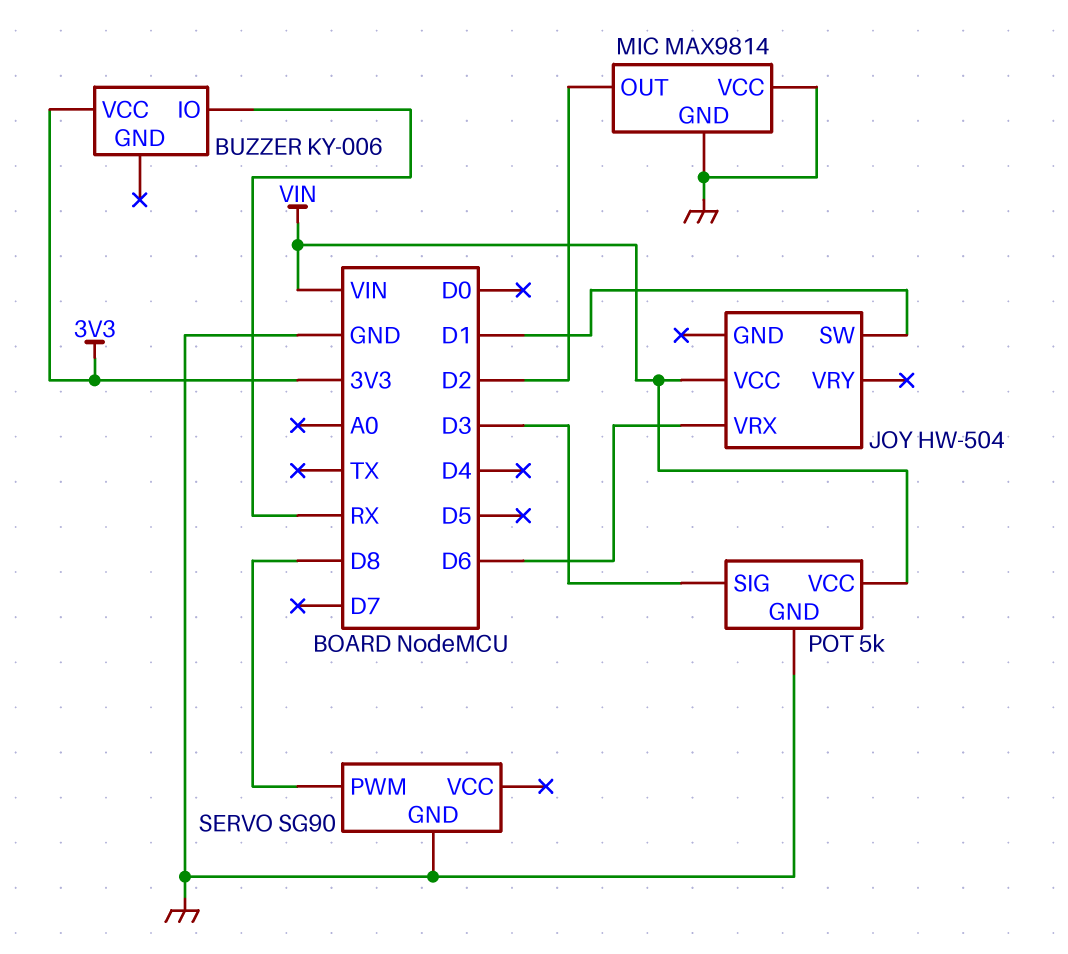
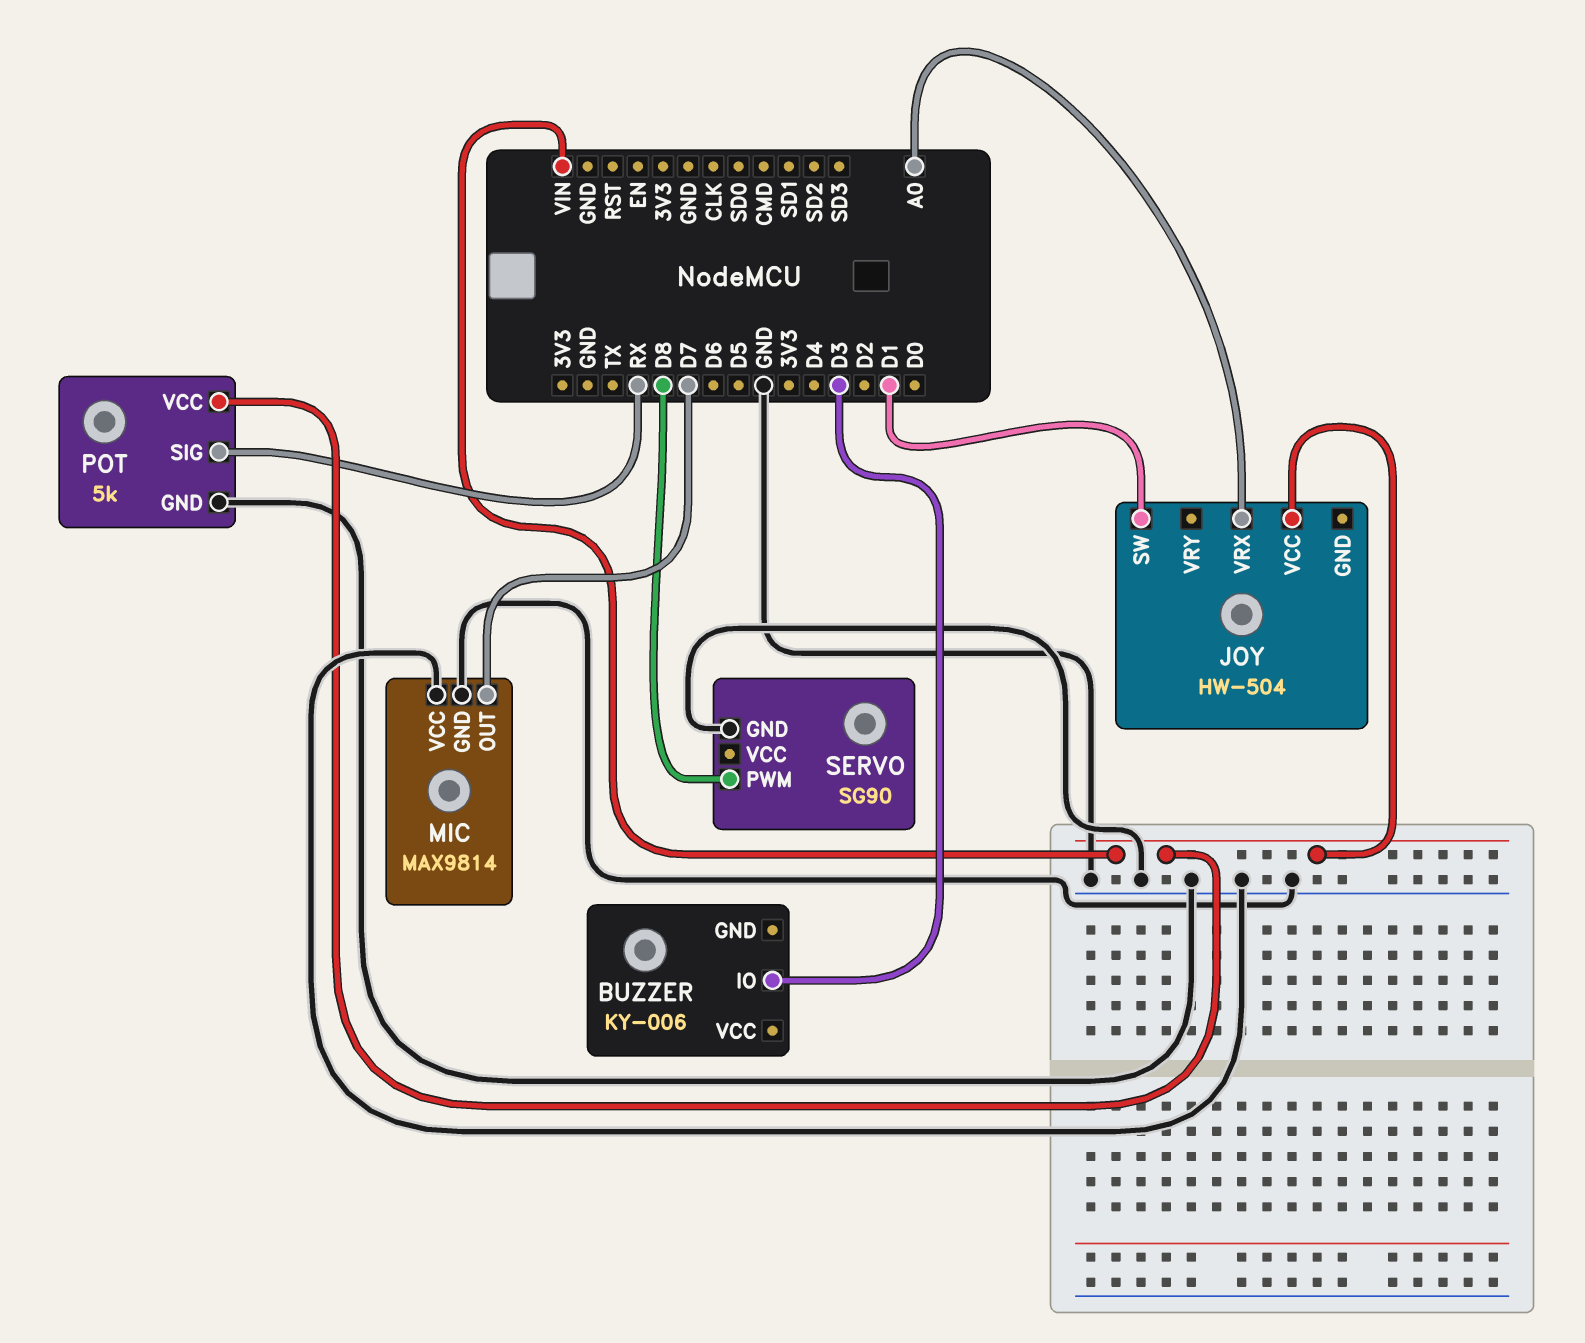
BUZZER pin IO: RX -> D3
BUZZER pin VCC: 3V3 -> none
JOY pin VRX: D6 -> A0
MIC pin OUT: D2 -> D7
POT pin SIG: D3 -> RX

